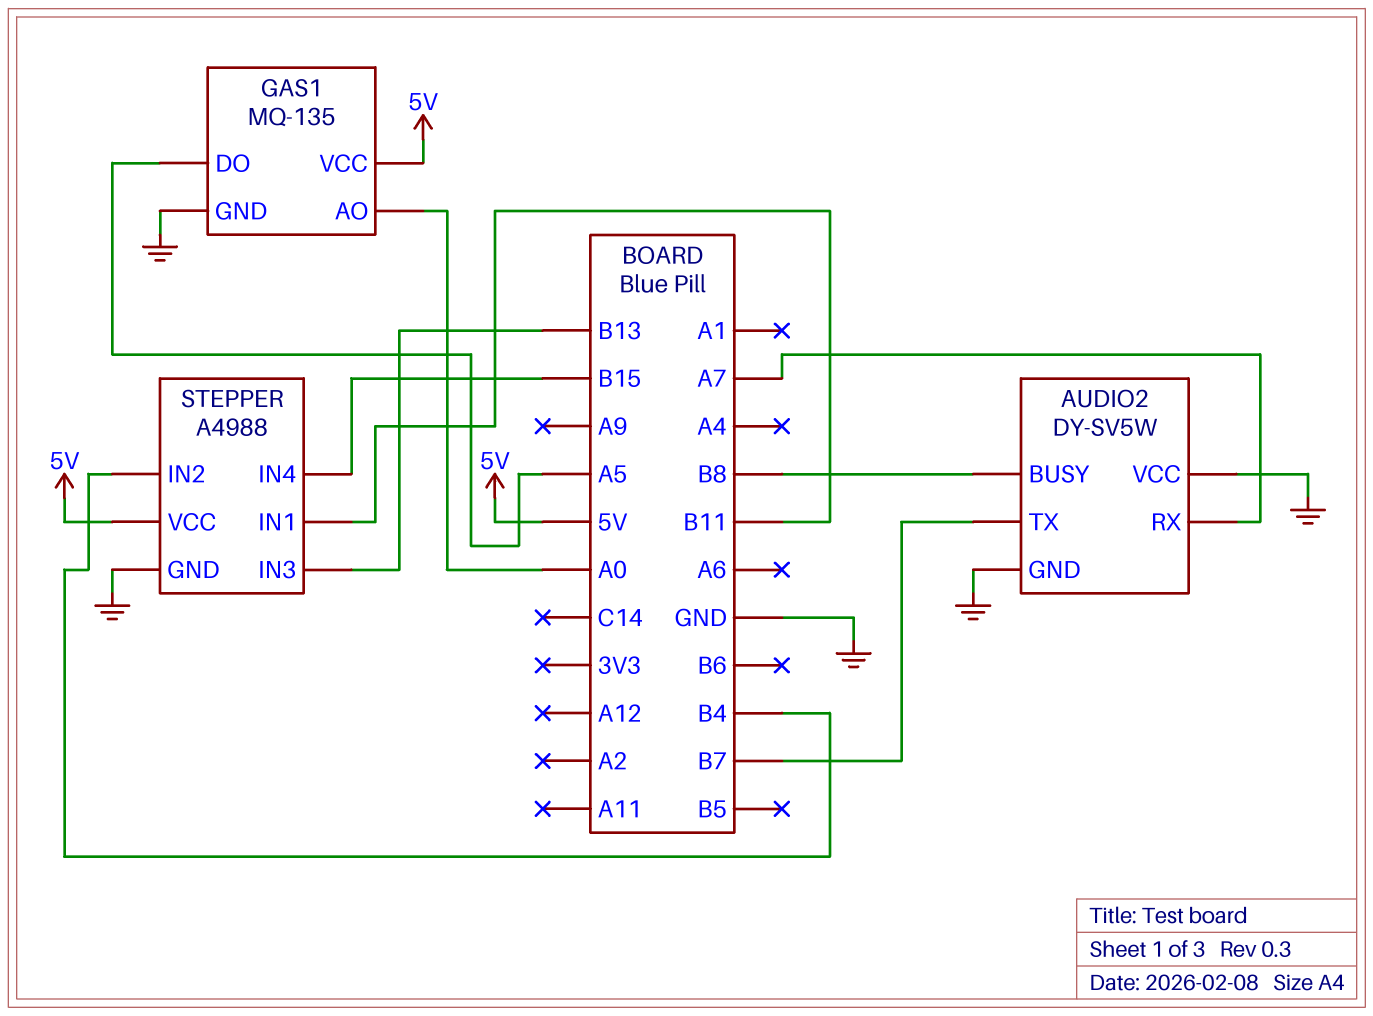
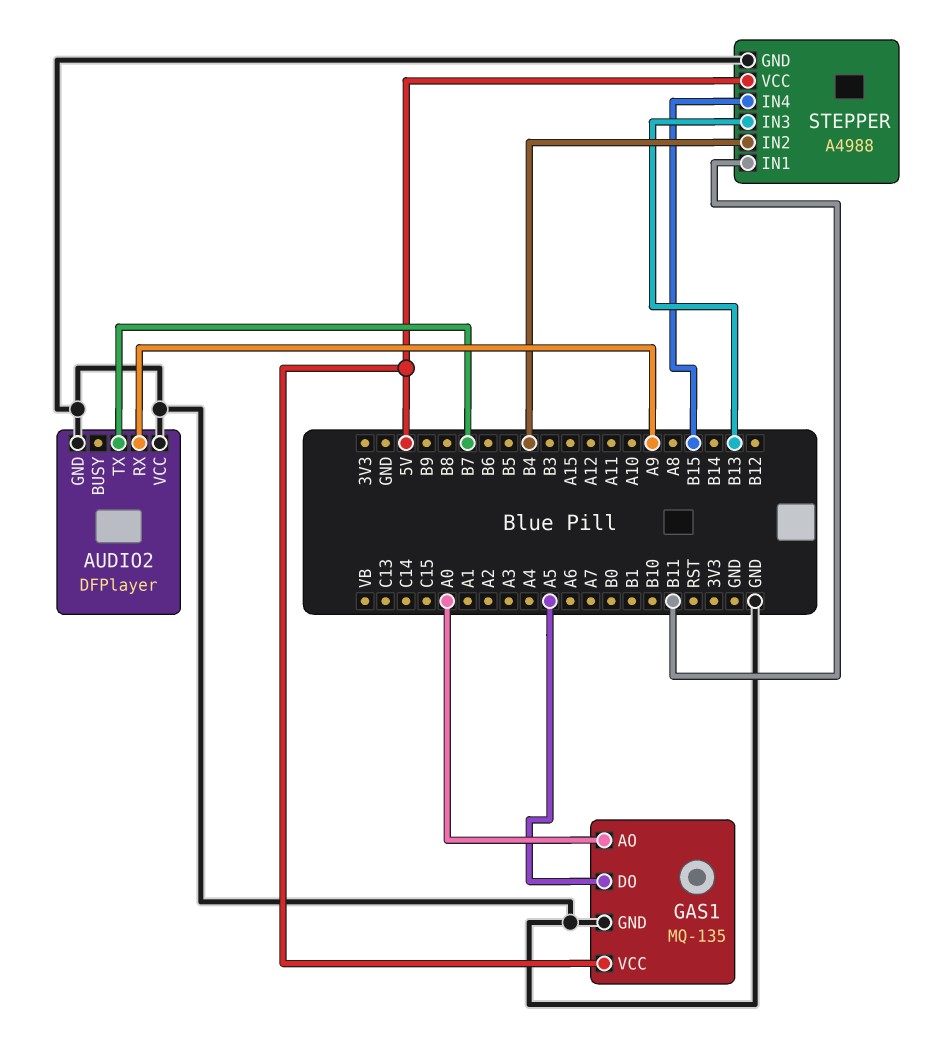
AUDIO2: DY-SV5W -> DFPlayer
AUDIO2 pin BUSY: B8 -> none
AUDIO2 pin RX: A7 -> A9

